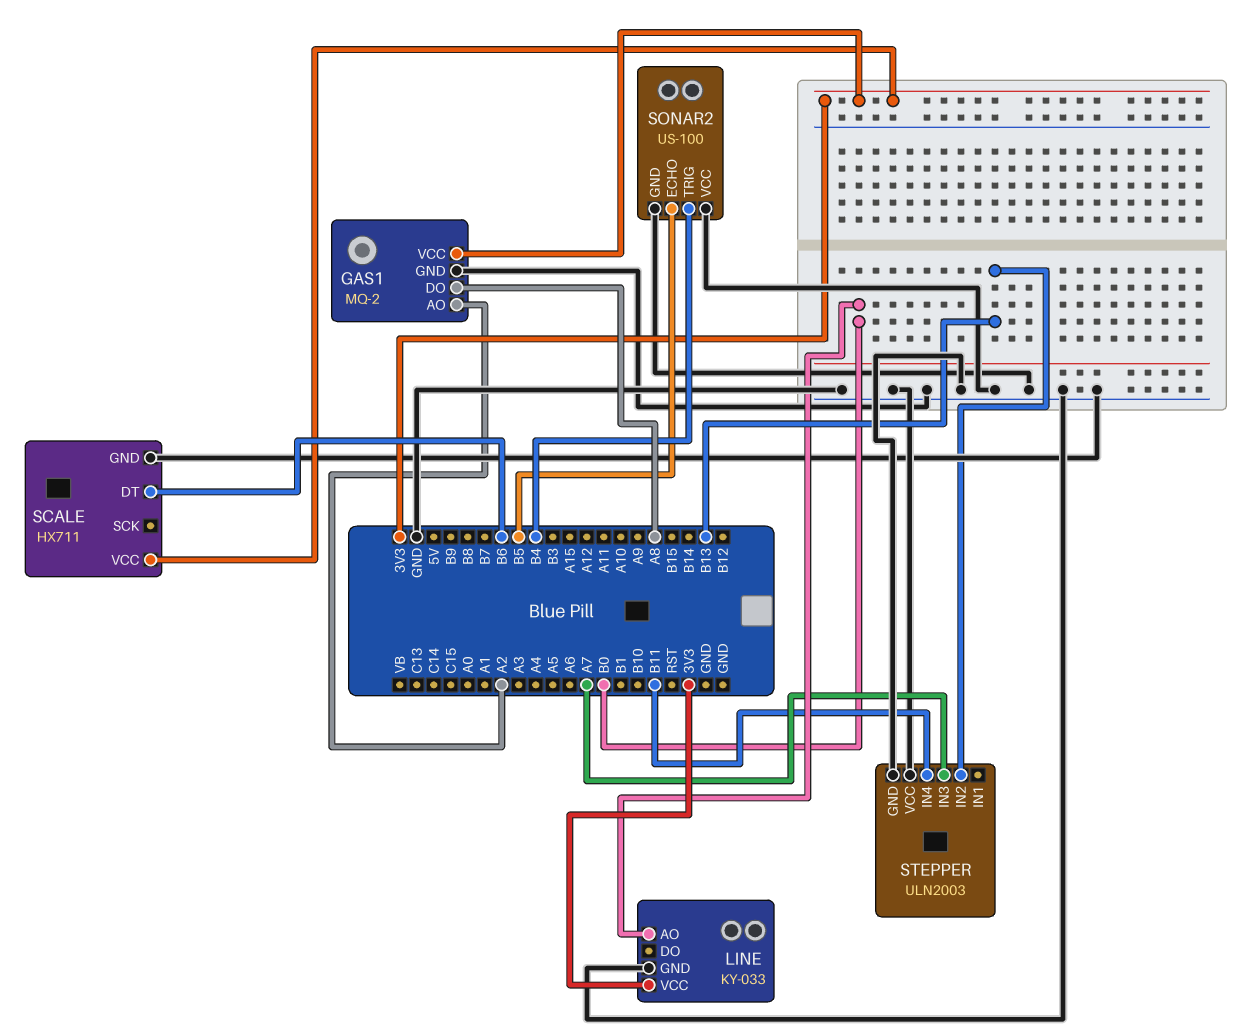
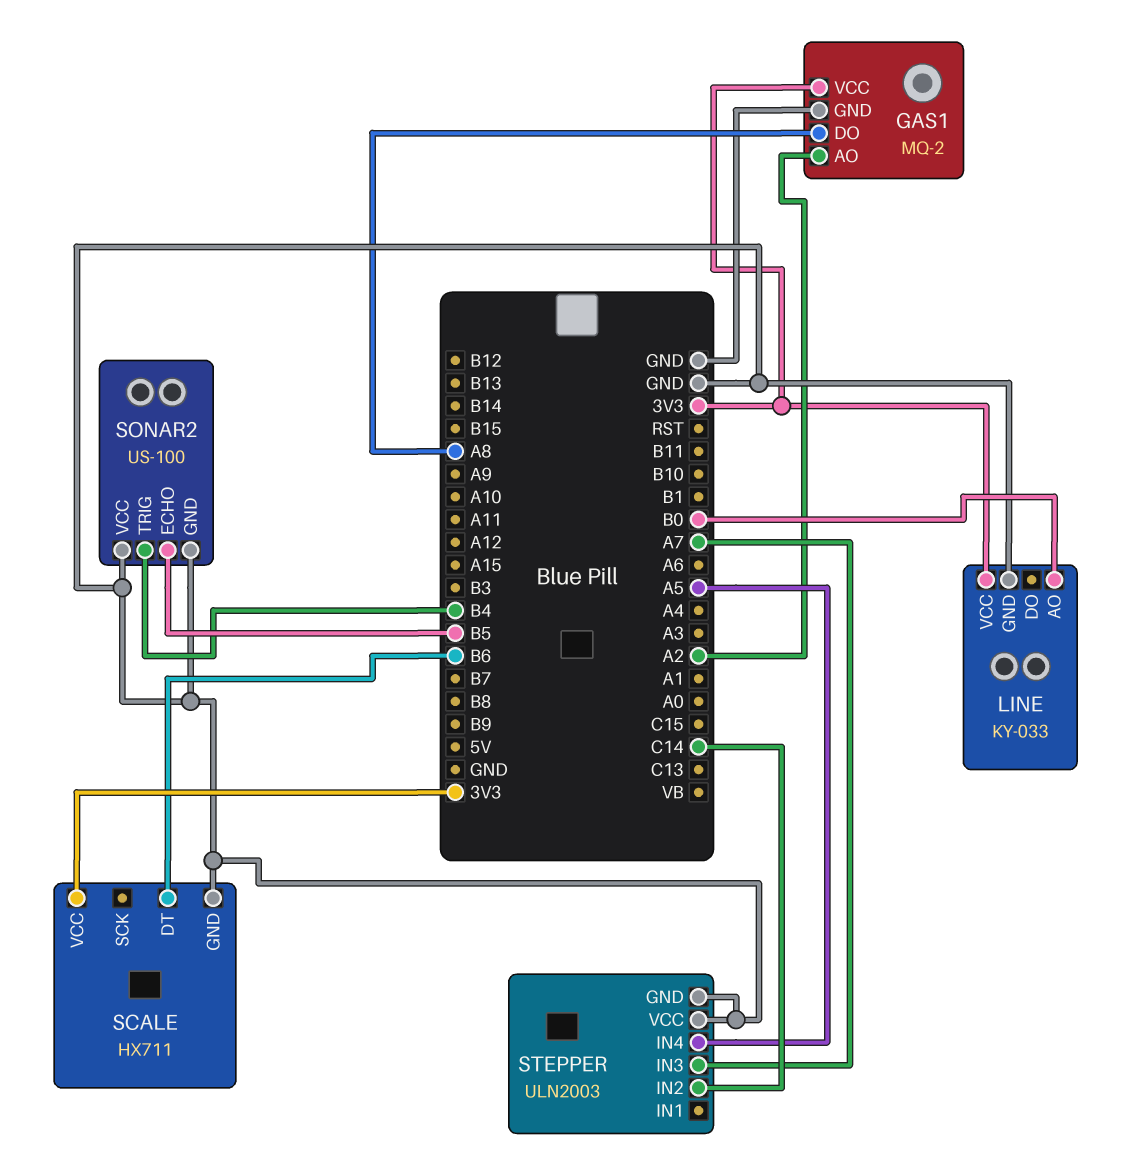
STEPPER pin IN2: B13 -> C14
STEPPER pin IN4: B11 -> A5

